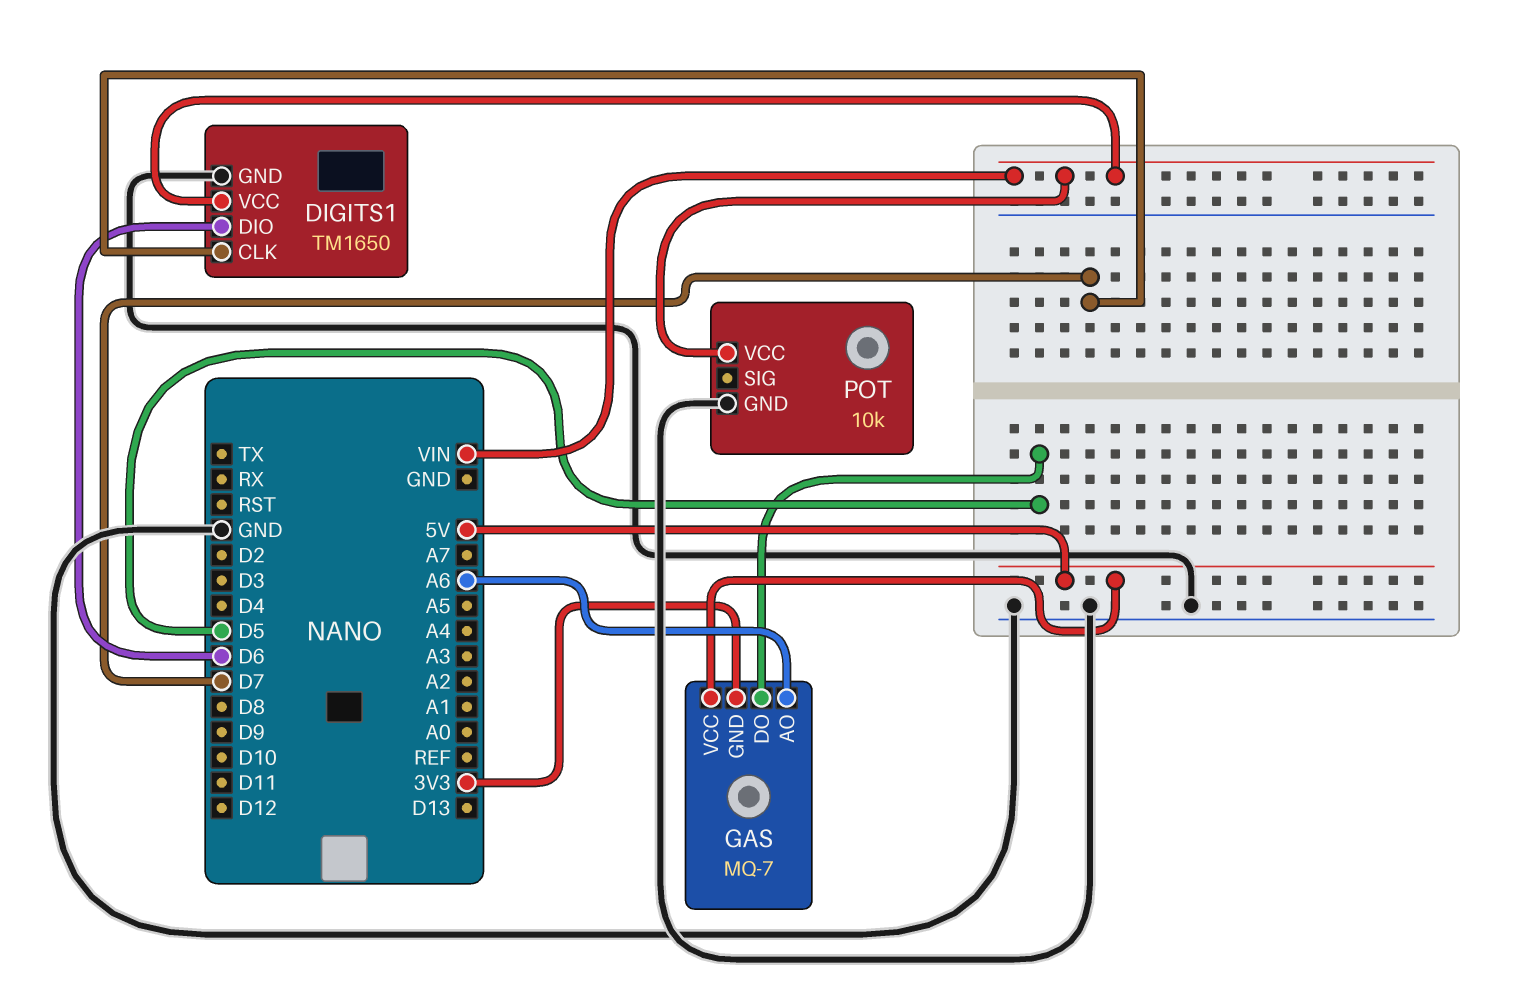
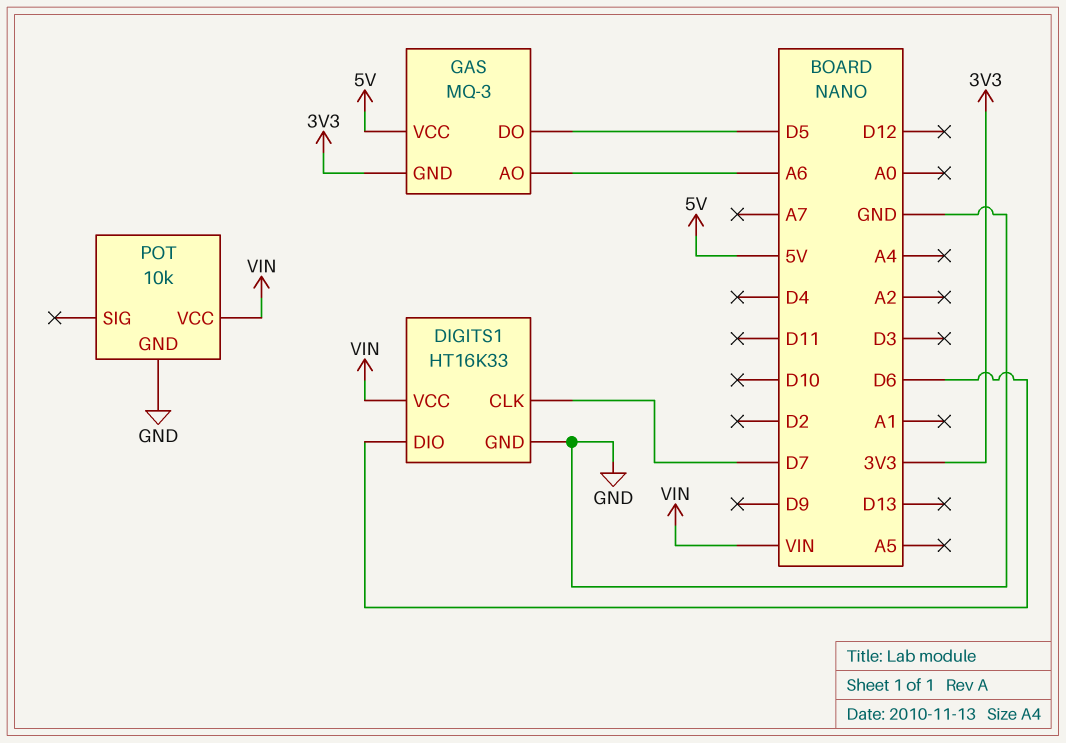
DIGITS1: TM1650 -> HT16K33
GAS: MQ-7 -> MQ-3

